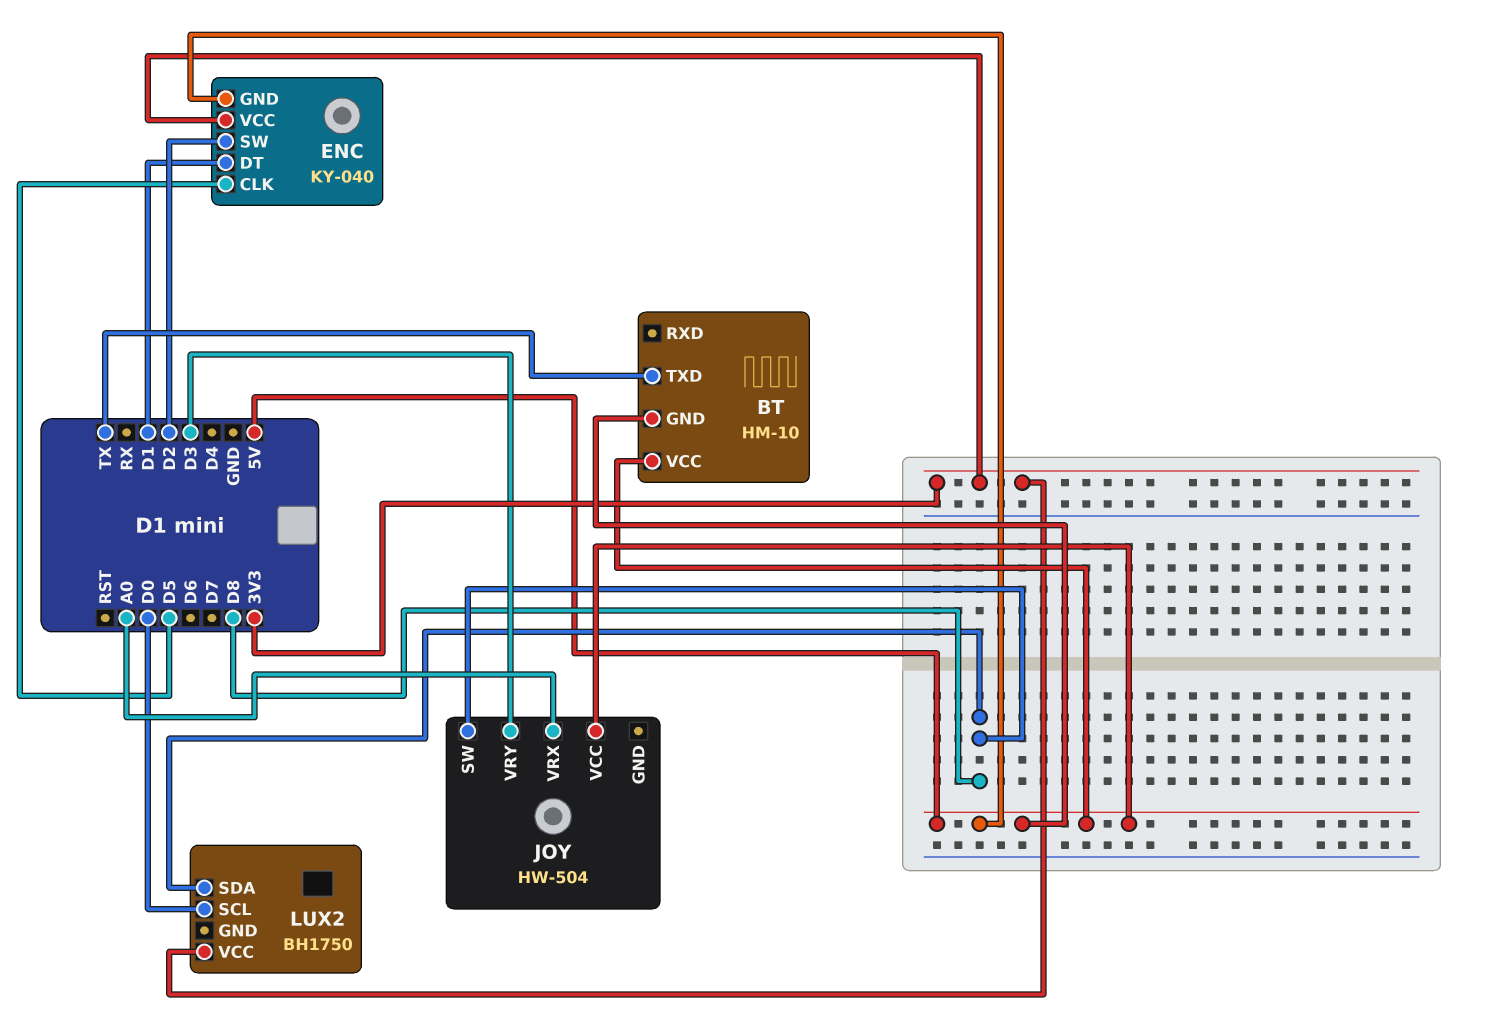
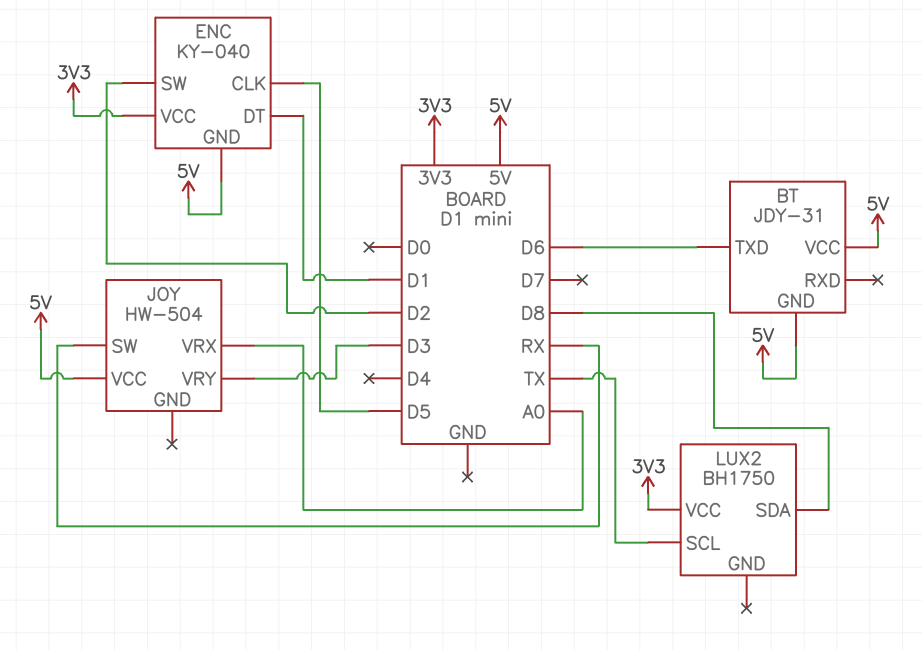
BT: HM-10 -> JDY-31
BT pin TXD: TX -> D6
JOY pin SW: D8 -> RX
LUX2 pin SCL: D0 -> TX

